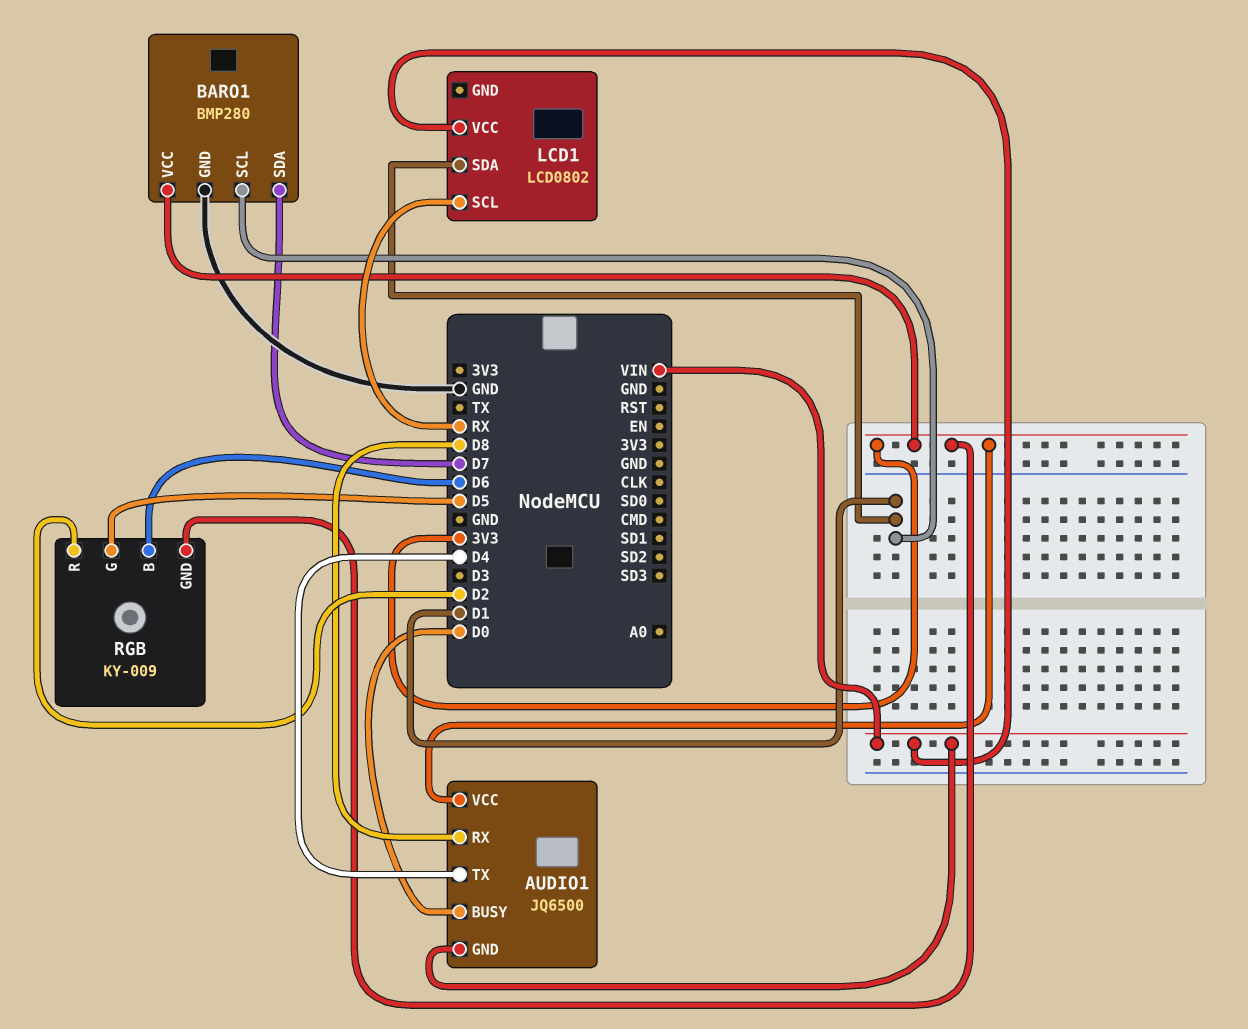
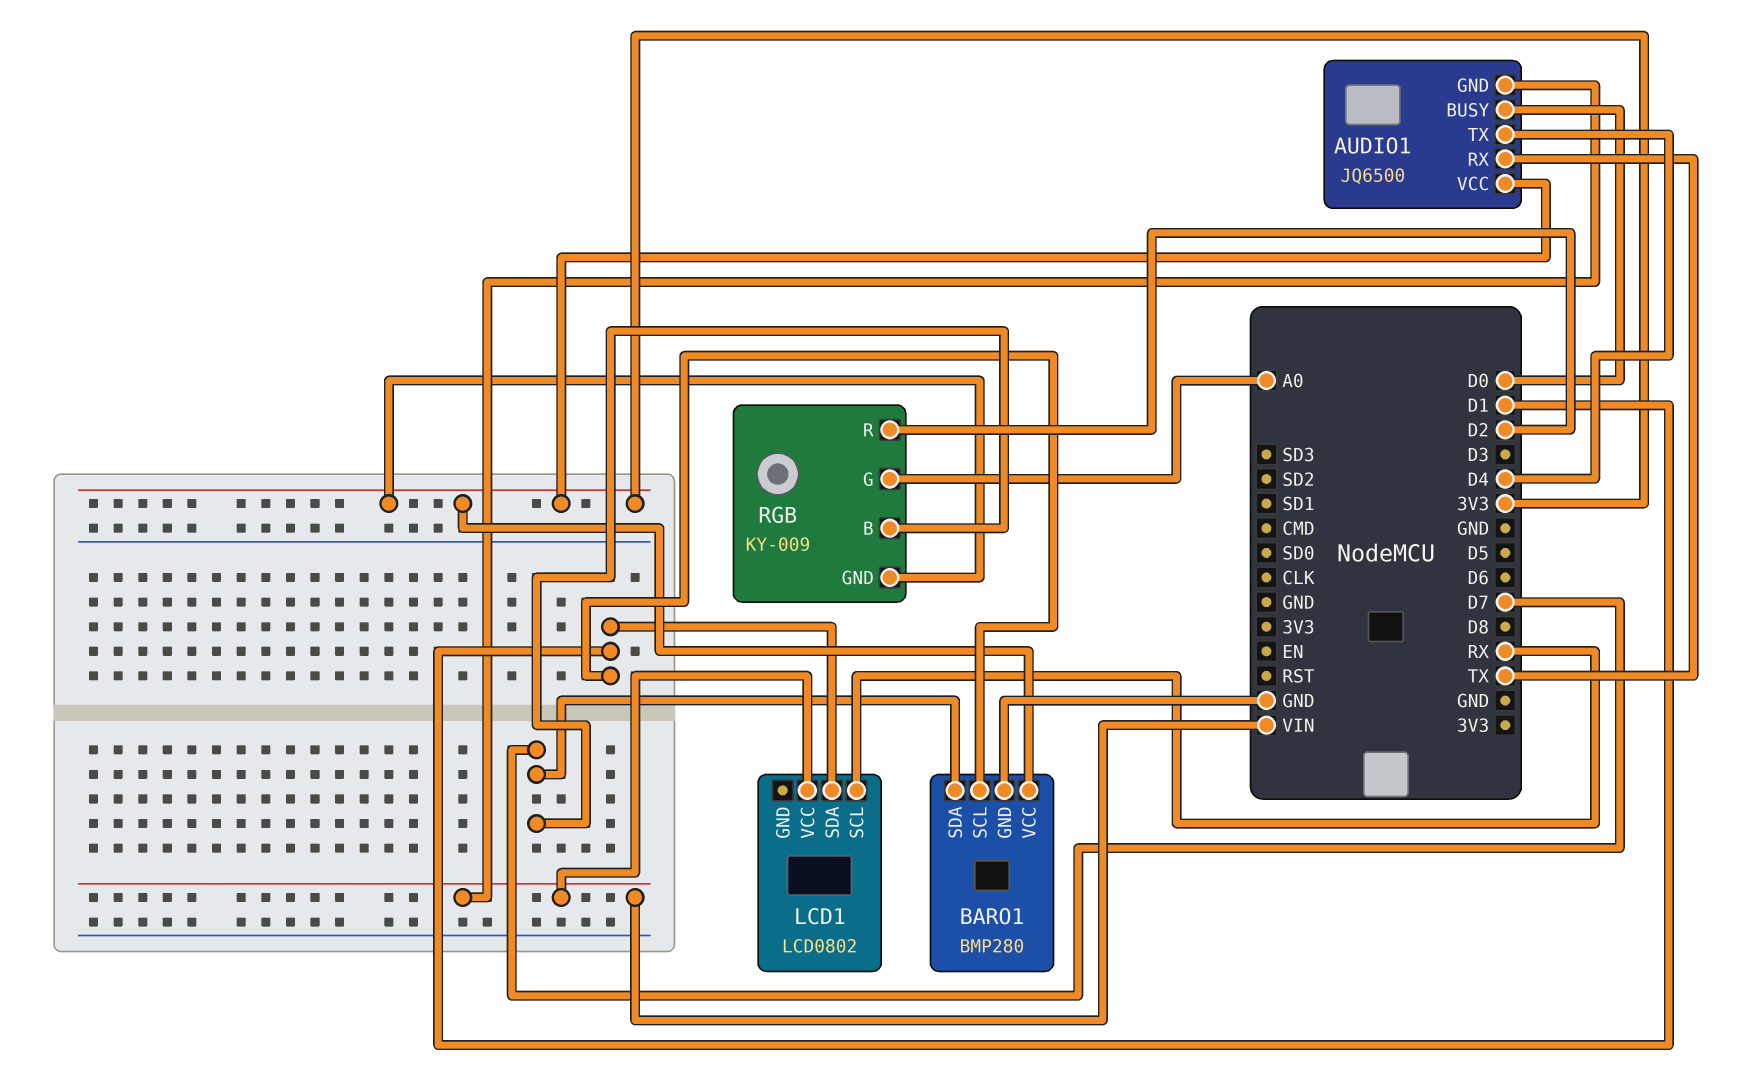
AUDIO1 pin RX: D8 -> TX
RGB pin B: D6 -> D7
RGB pin G: D5 -> A0

